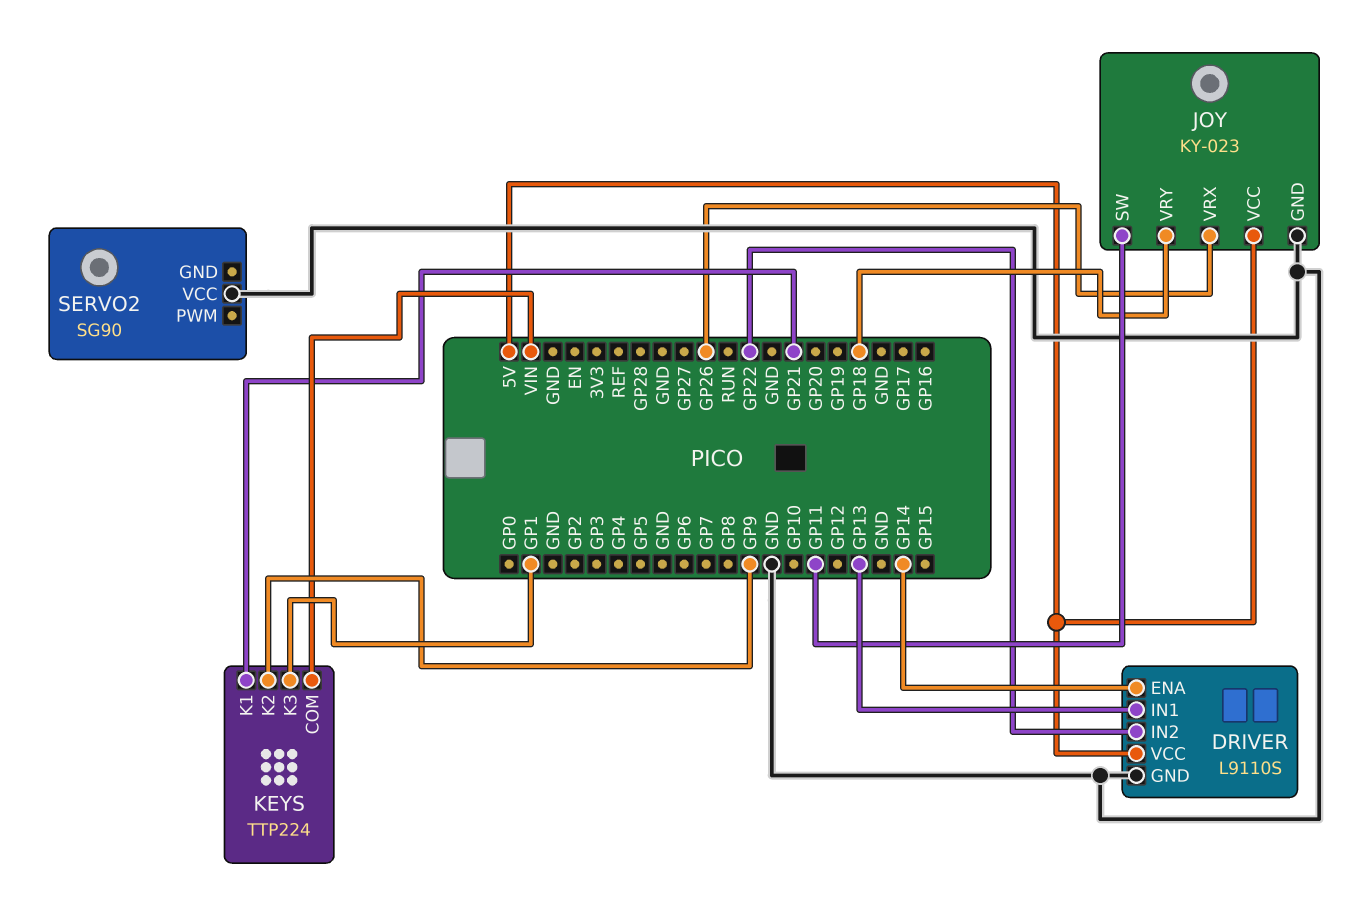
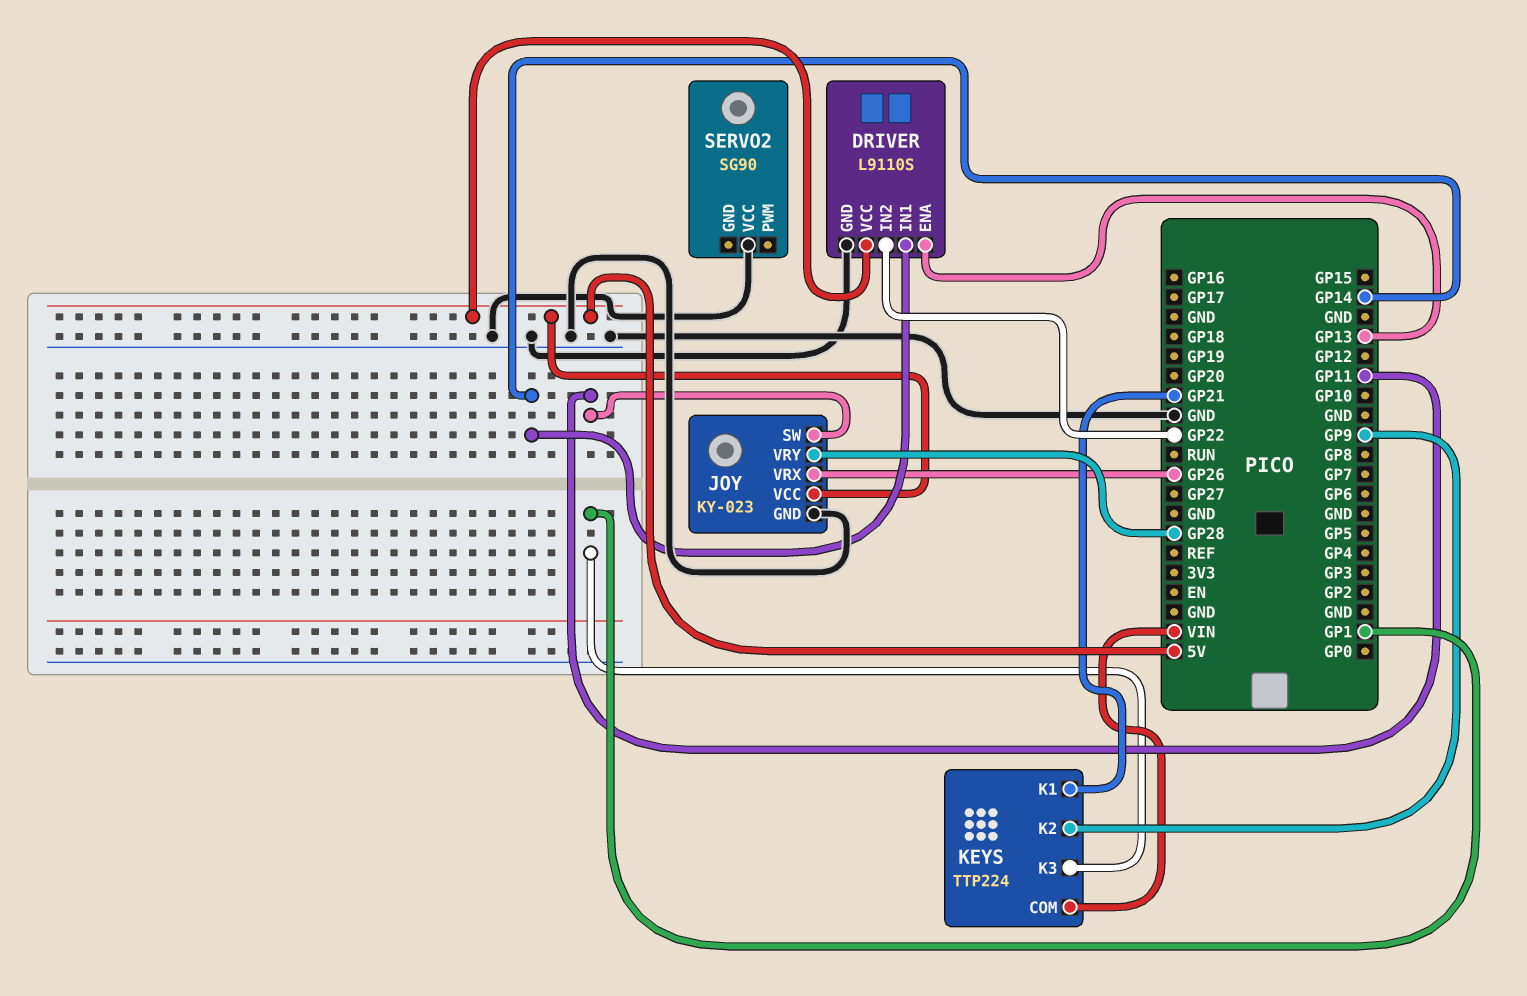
DRIVER pin ENA: GP14 -> GP13
DRIVER pin IN1: GP13 -> GP14
JOY pin VRY: GP18 -> GP28

